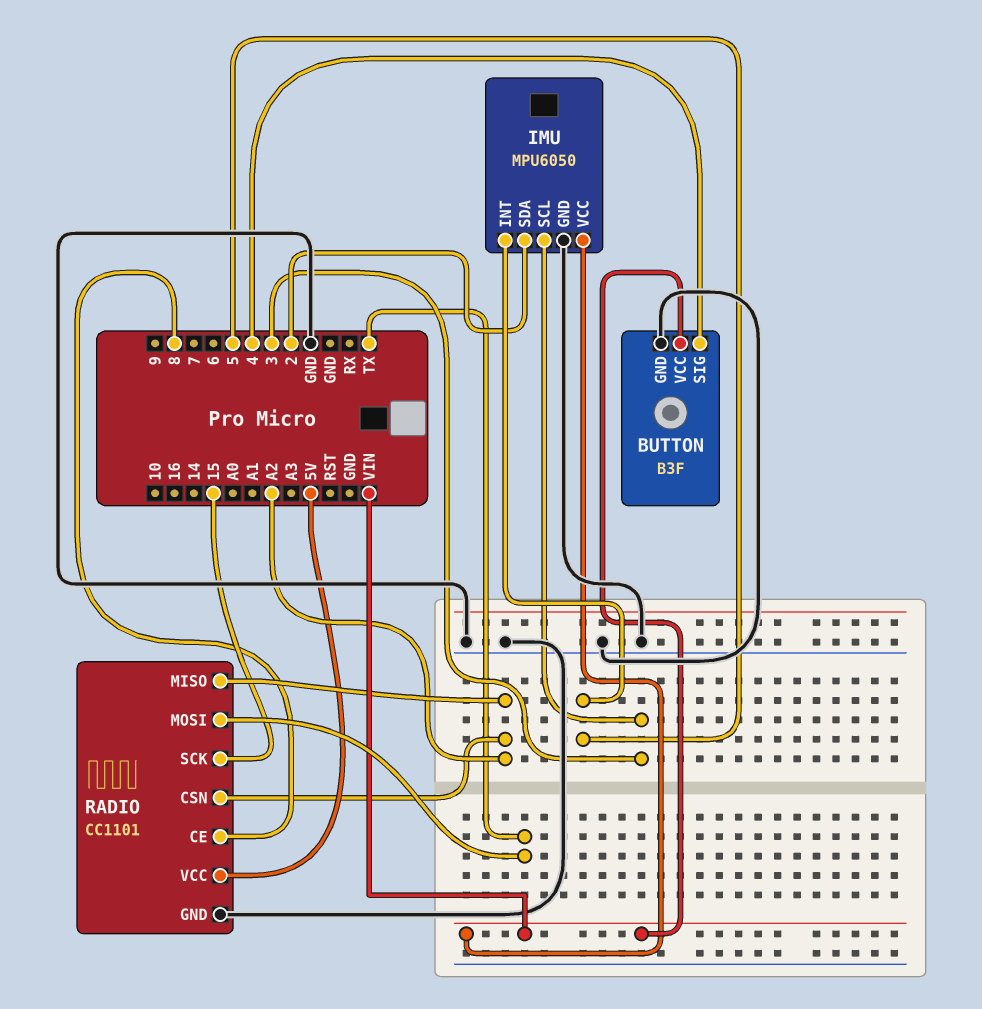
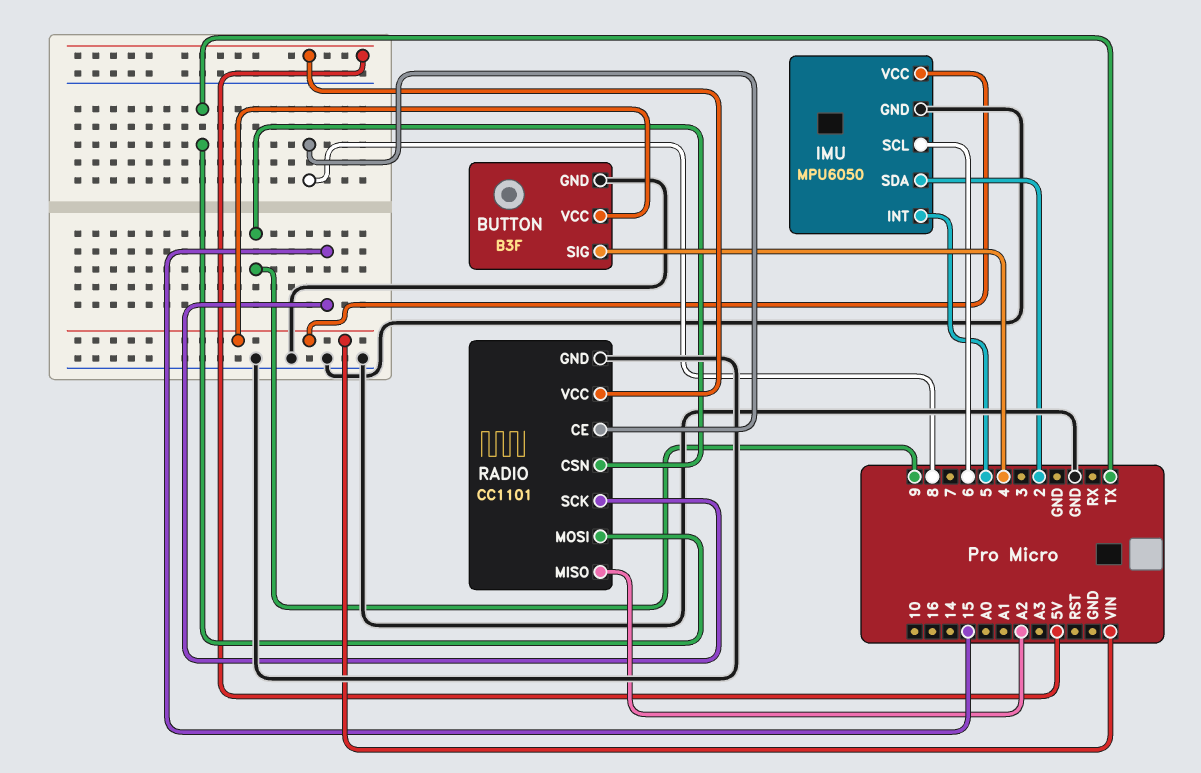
IMU pin SCL: 3 -> 6
RADIO pin CSN: A2 -> 9

